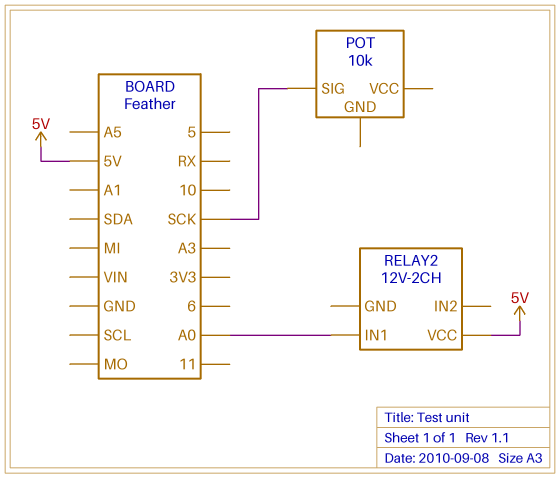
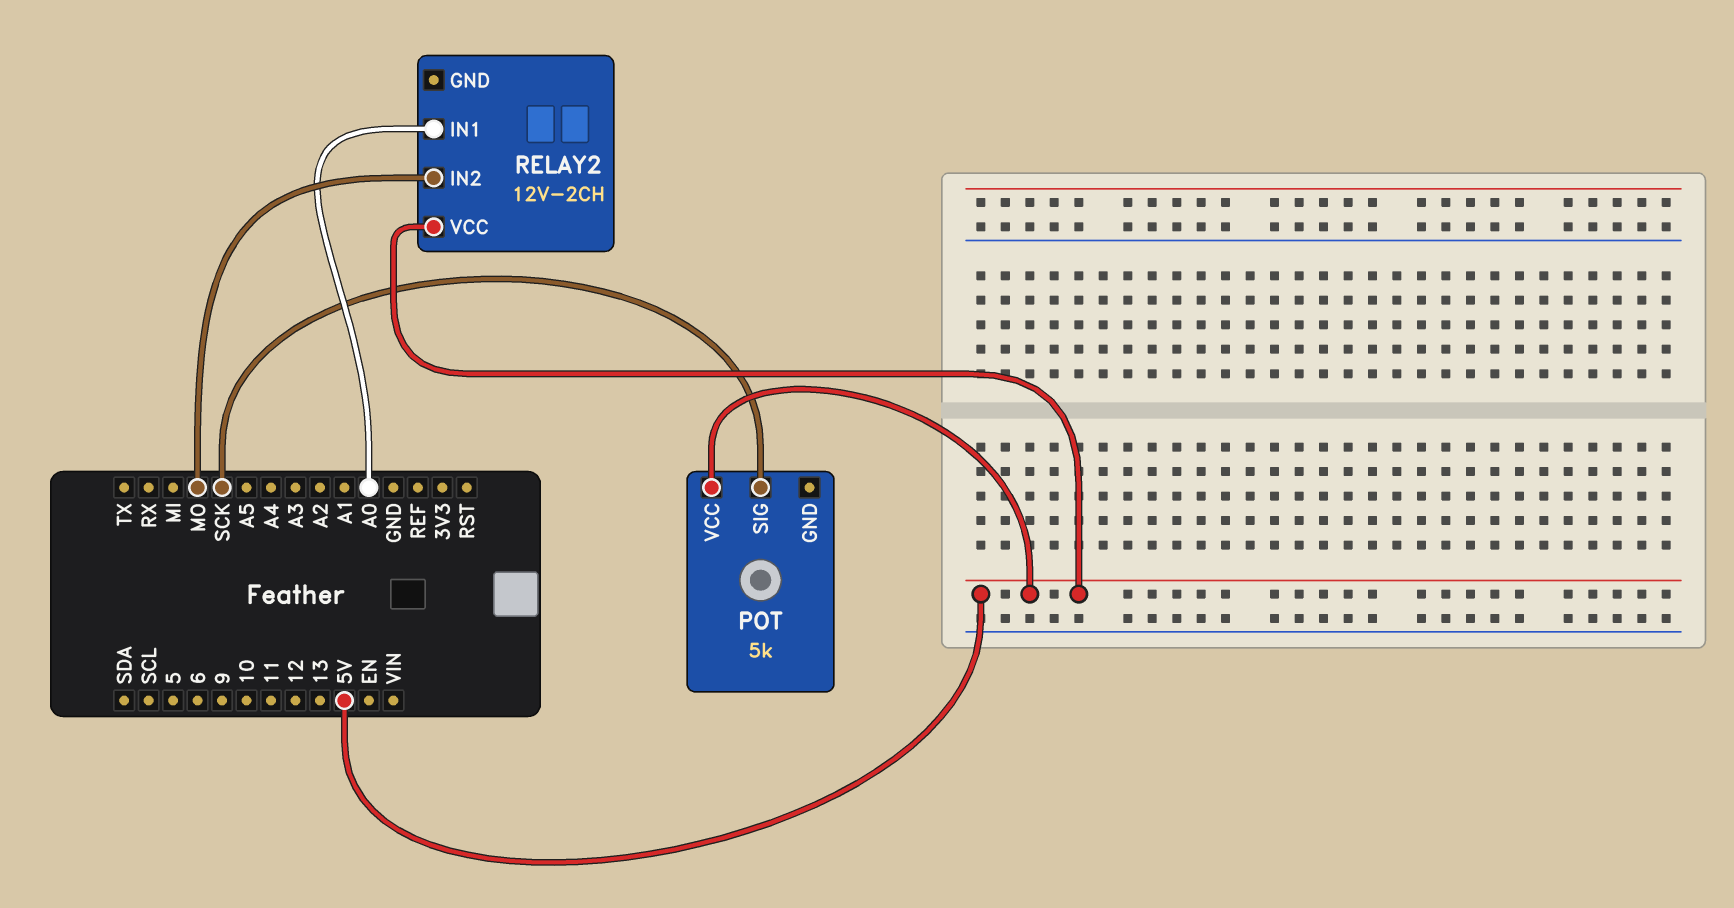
POT: 10k -> 5k
POT pin VCC: none -> 5V
RELAY2 pin IN2: none -> MO

